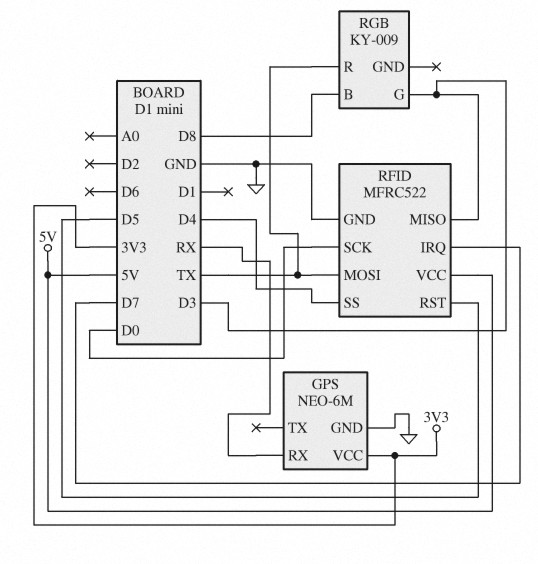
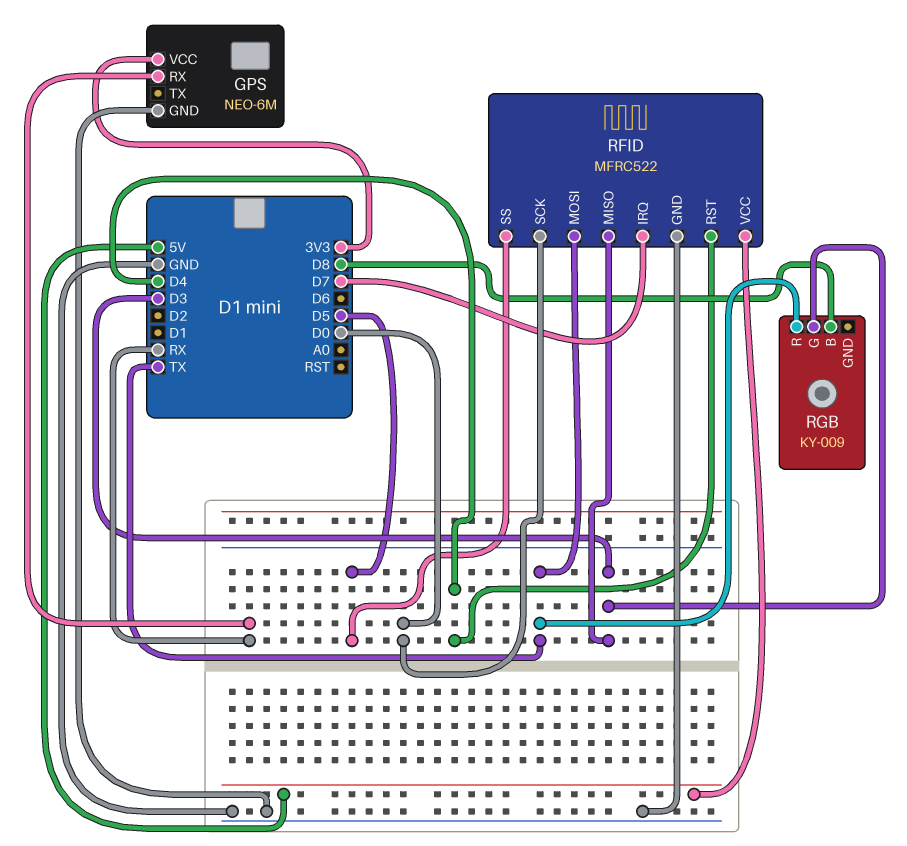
RFID pin RST: D5 -> D4
RFID pin SS: D4 -> D5

